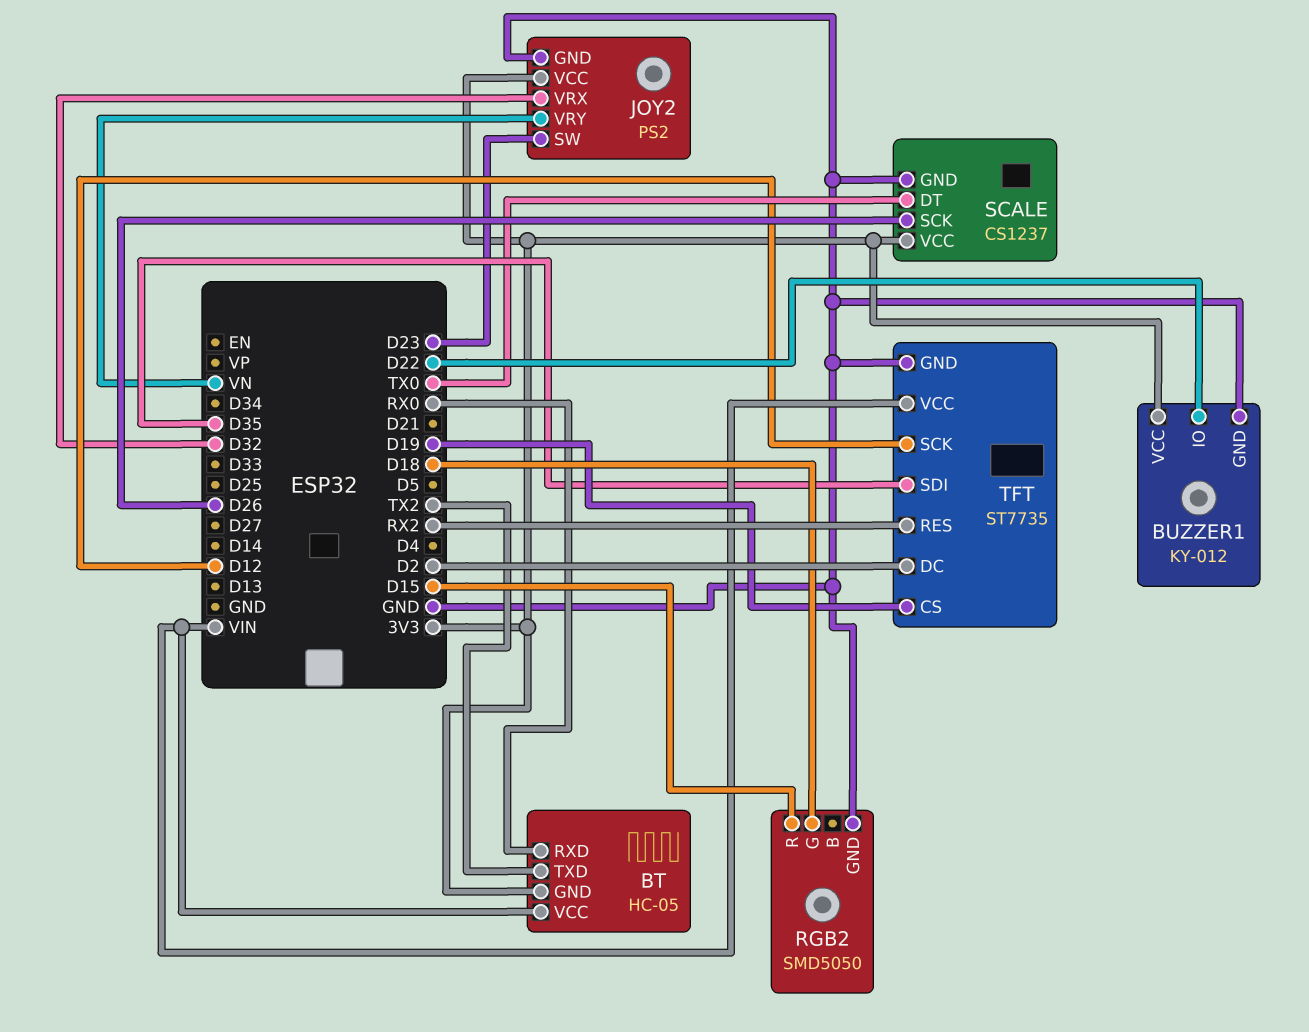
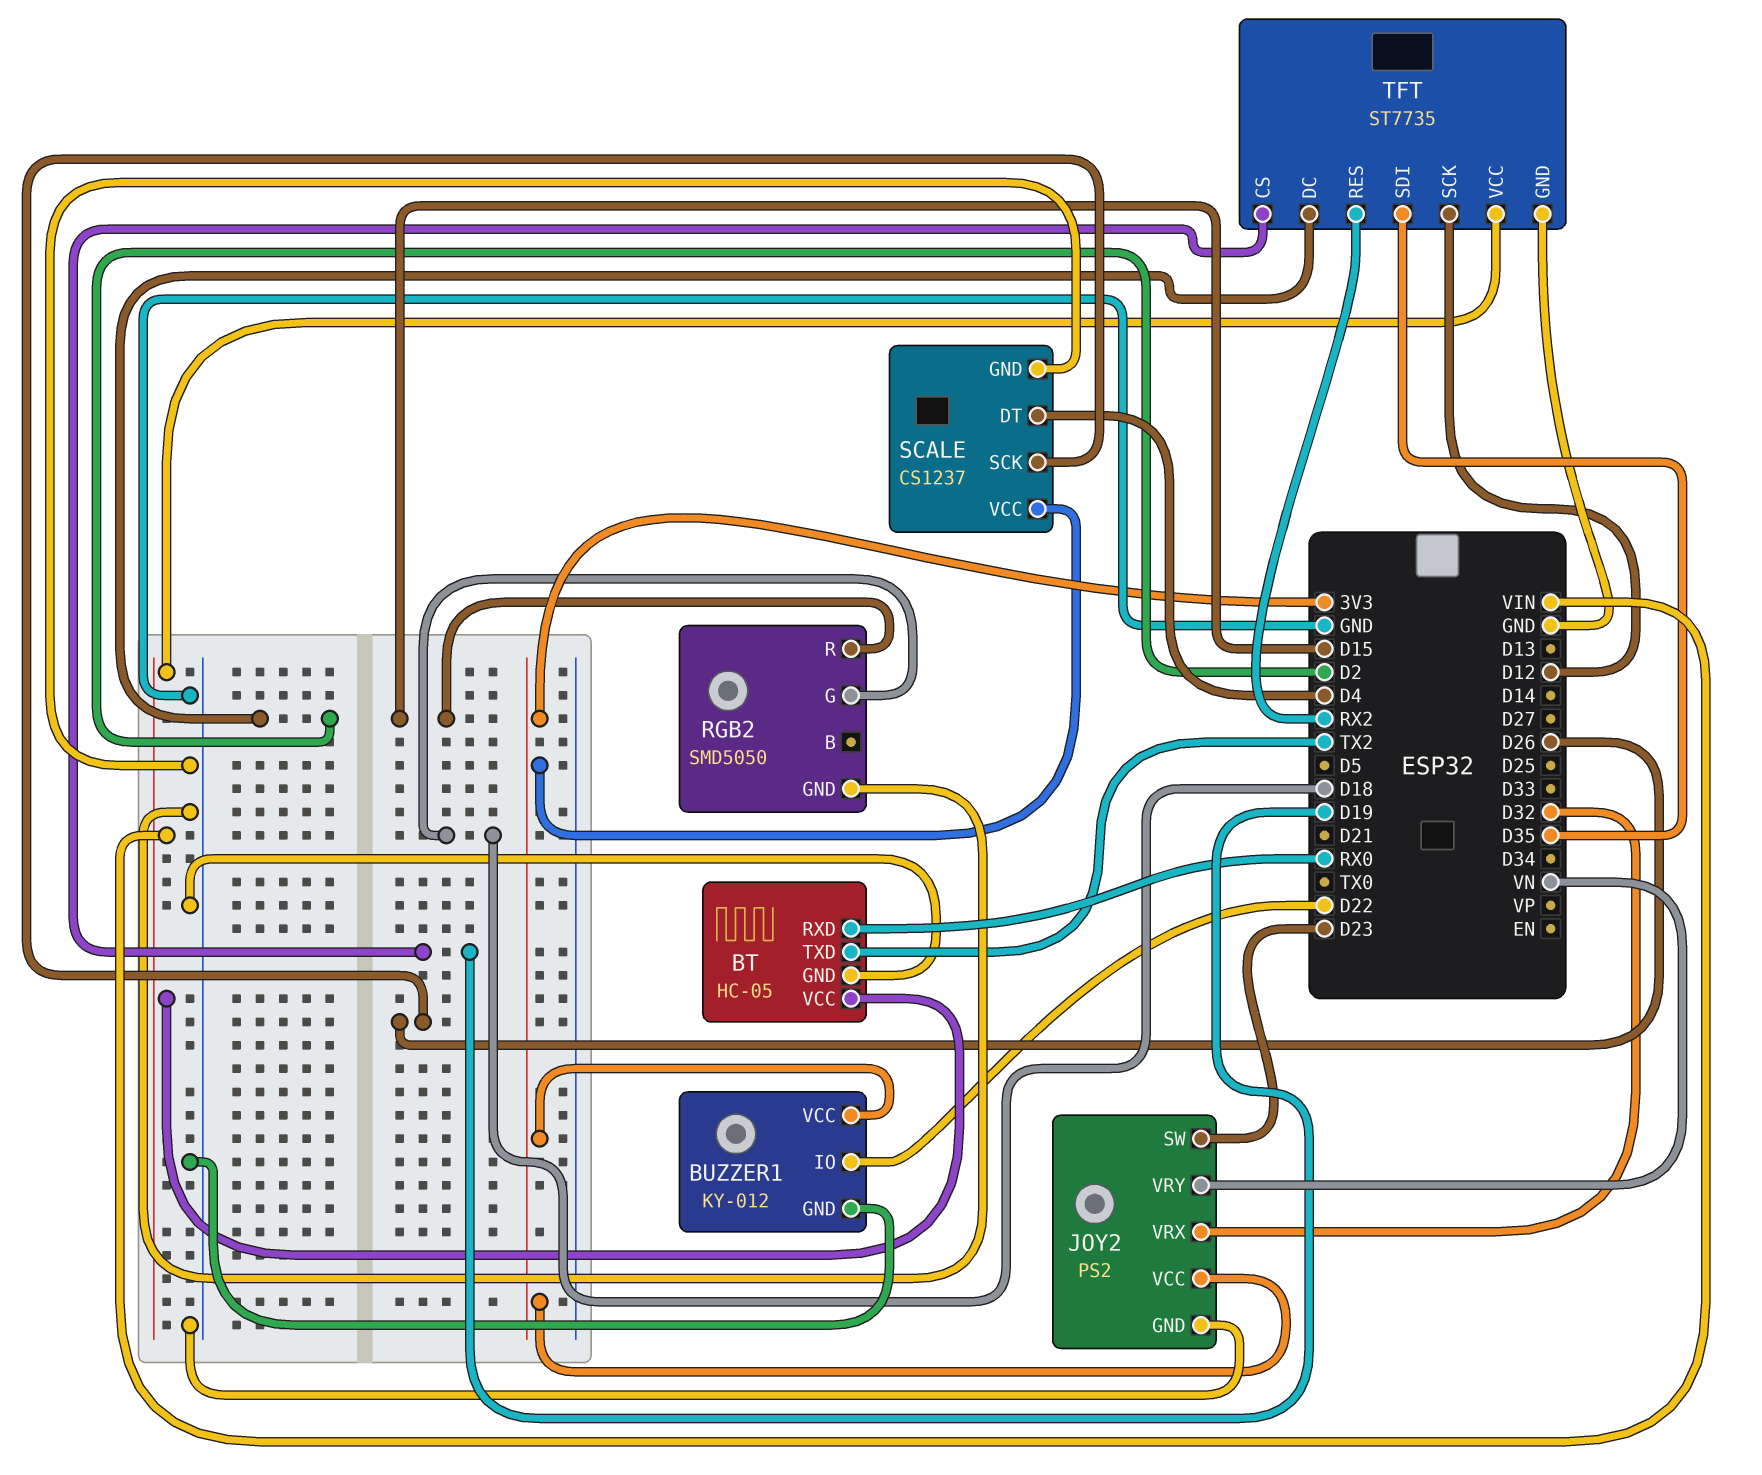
BT pin GND: 3V3 -> GND
SCALE pin DT: TX0 -> D4

